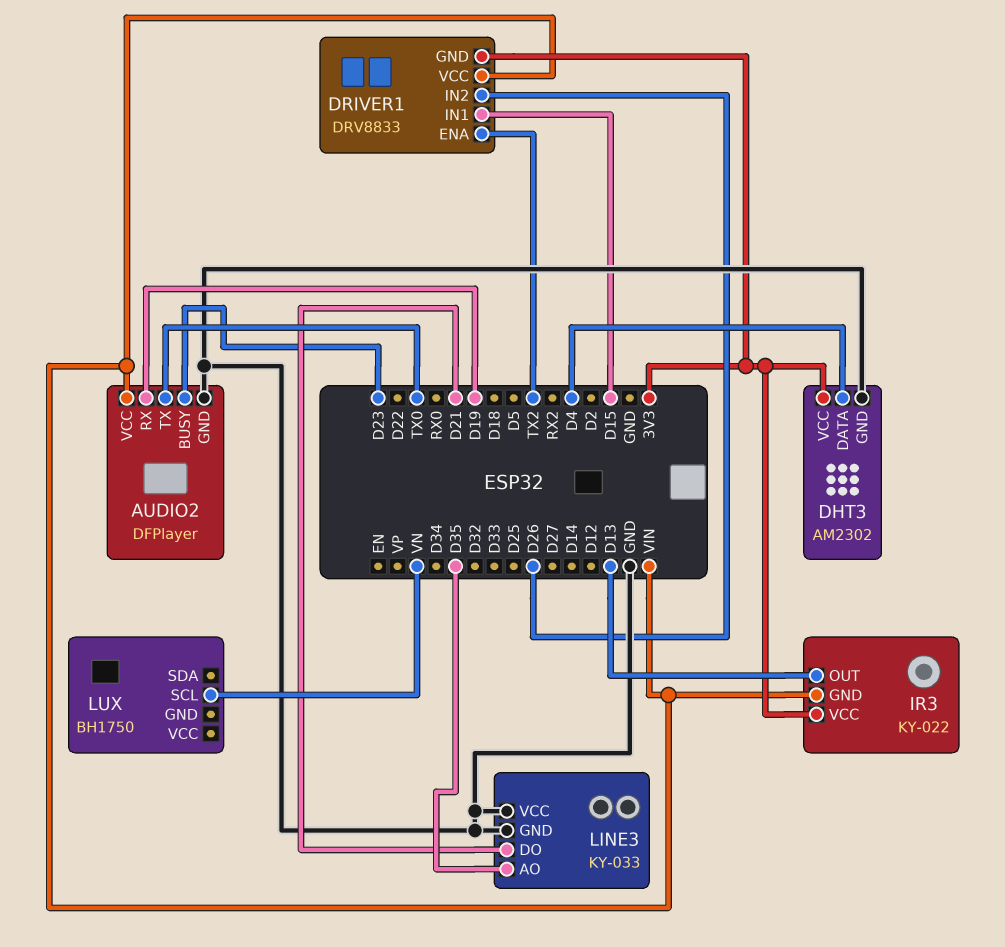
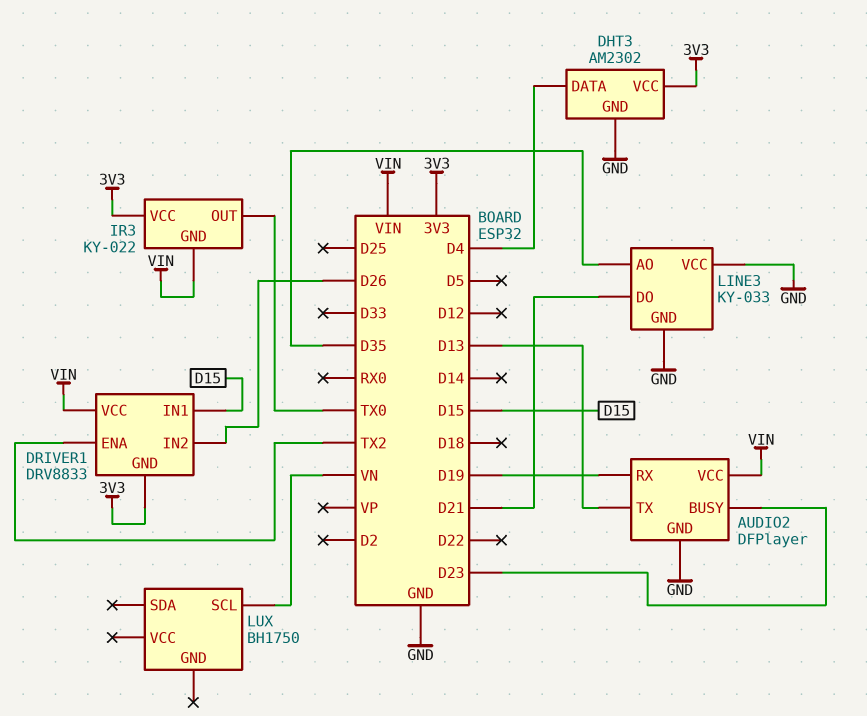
AUDIO2 pin TX: TX0 -> D13
IR3 pin OUT: D13 -> TX0

